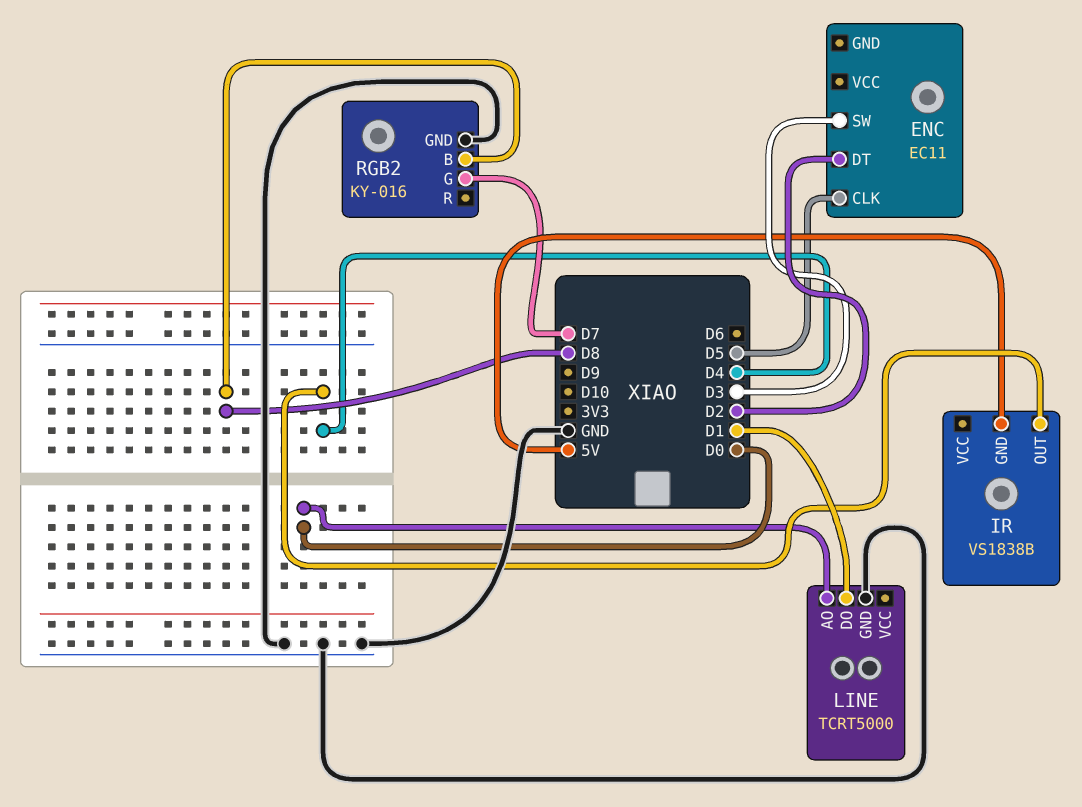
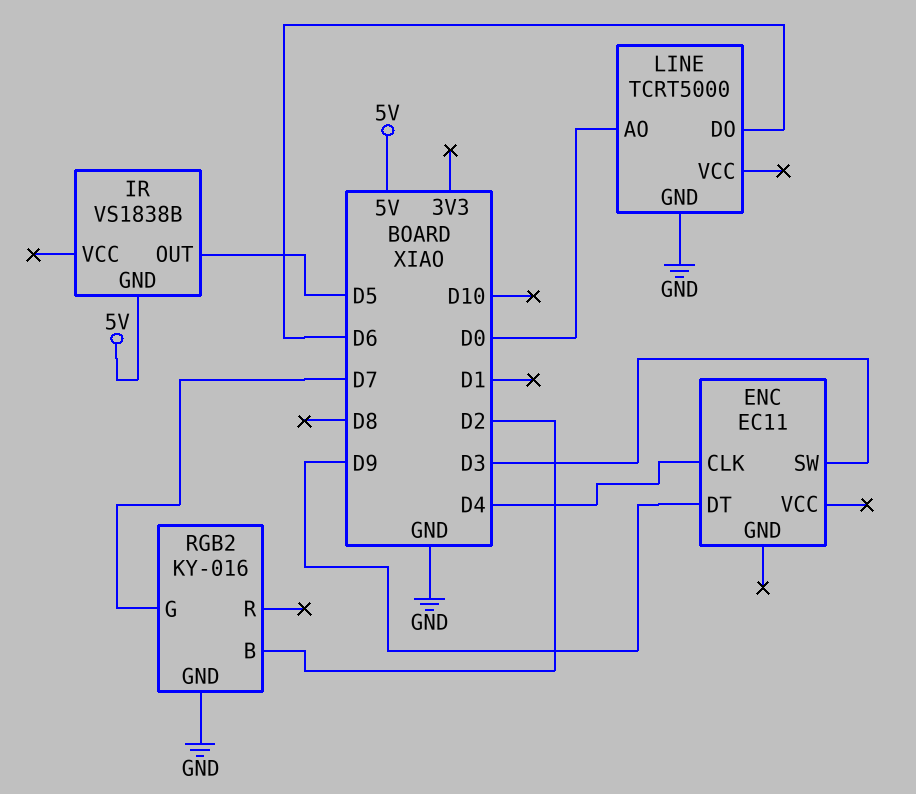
ENC pin CLK: D5 -> D4
ENC pin DT: D2 -> D9
IR pin OUT: D4 -> D5
LINE pin DO: D1 -> D6
RGB2 pin B: D8 -> D2

